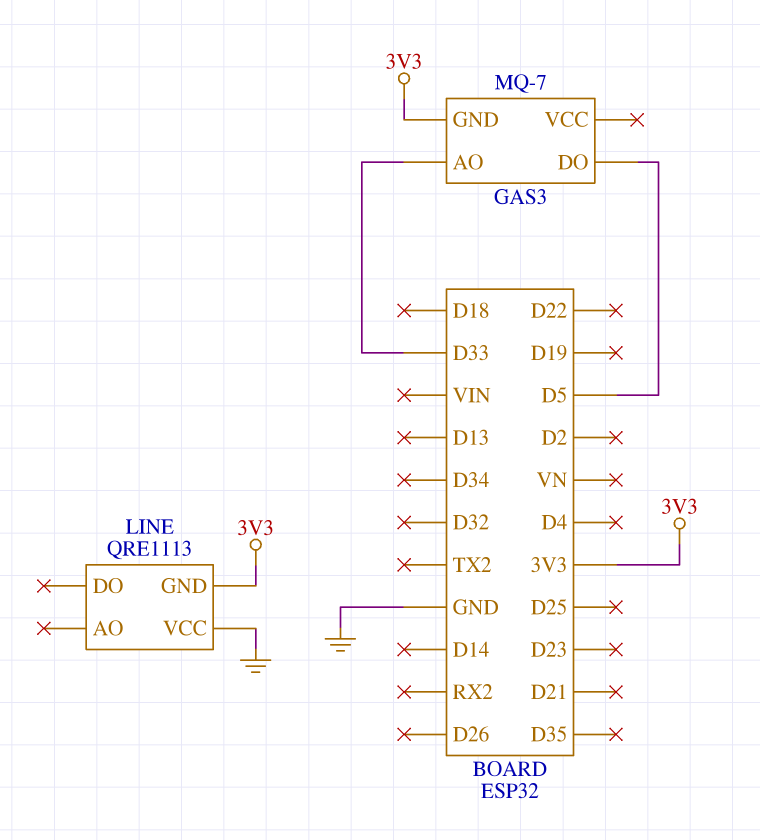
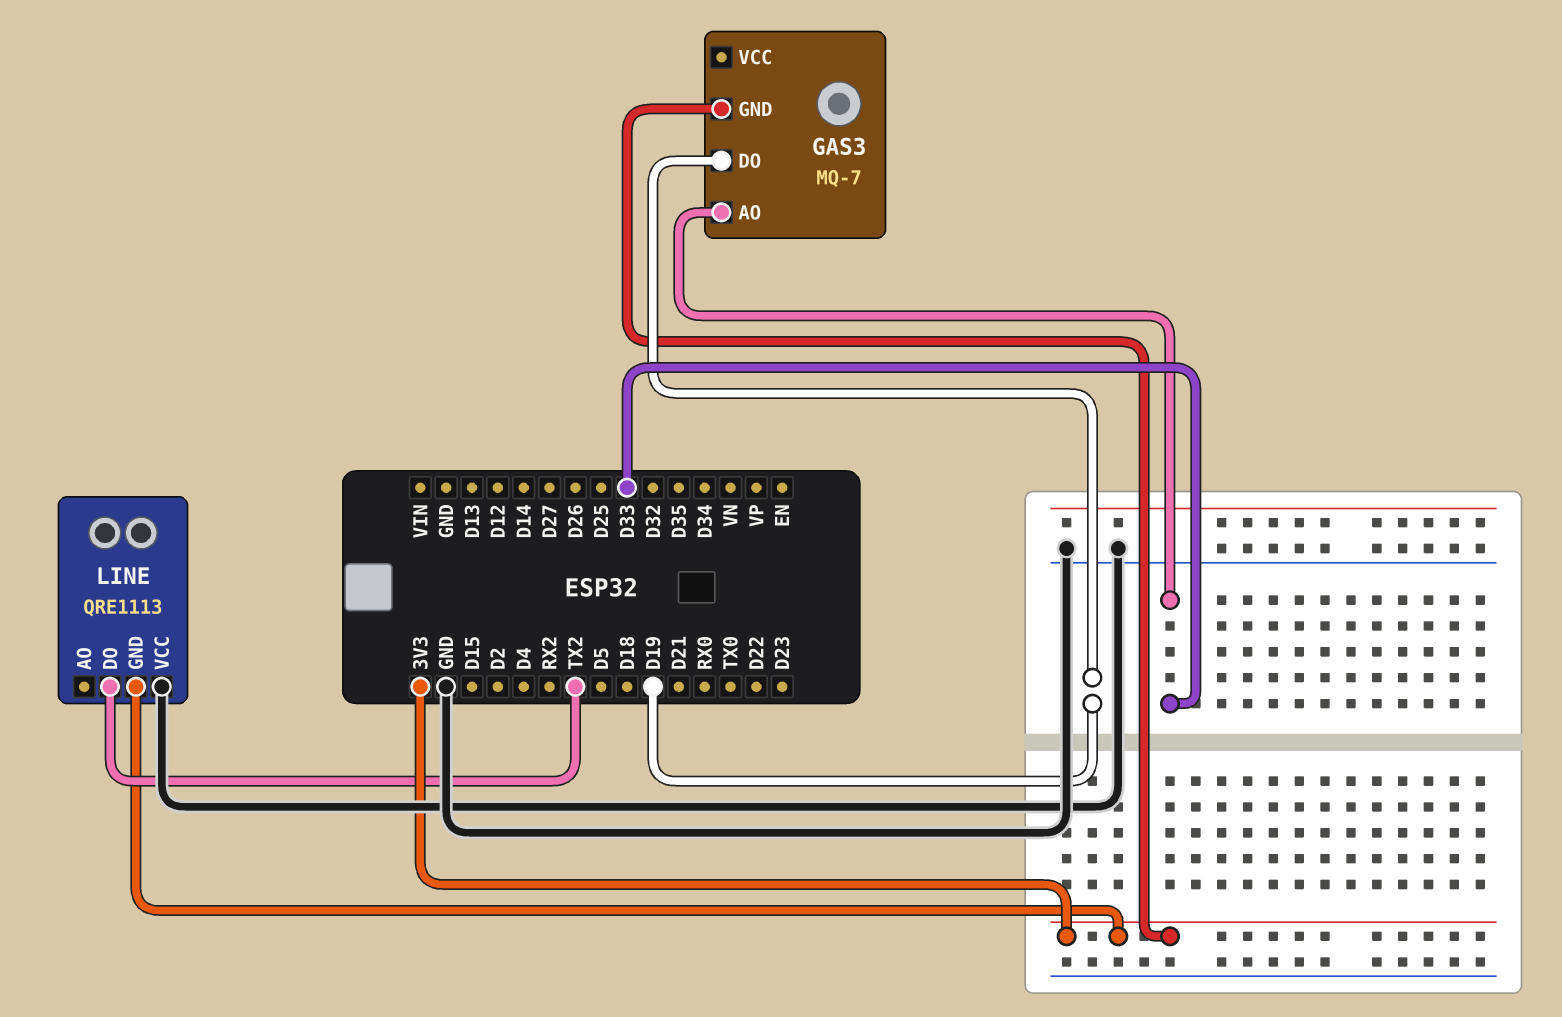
GAS3 pin DO: D5 -> D19
LINE pin DO: none -> TX2

